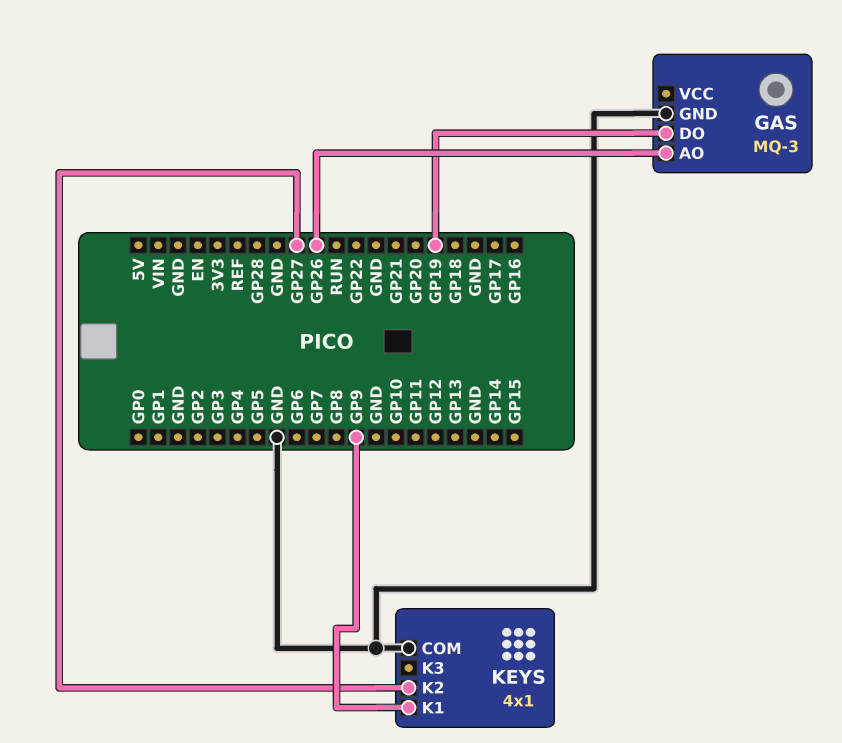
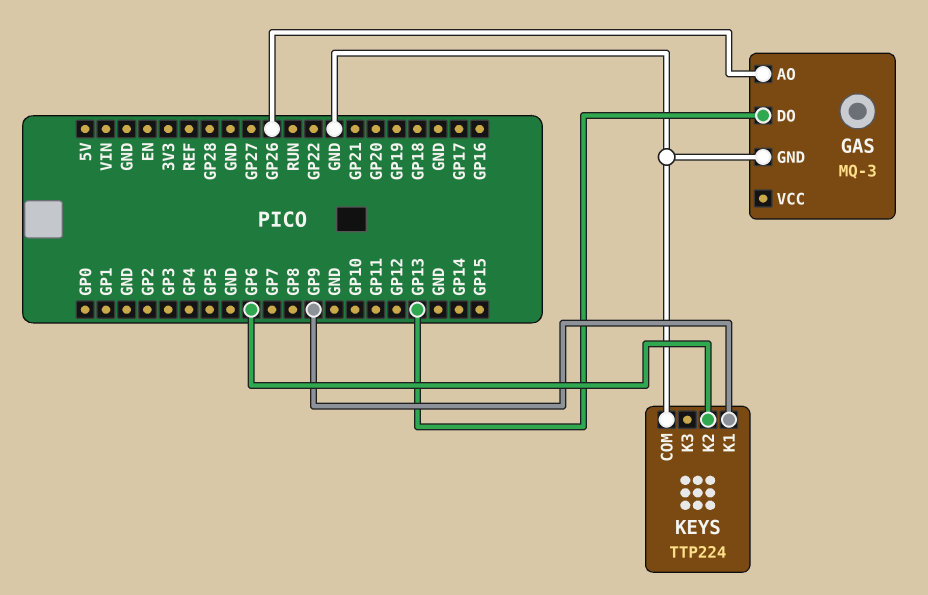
GAS pin DO: GP19 -> GP13
KEYS: 4x1 -> TTP224
KEYS pin K2: GP27 -> GP6

